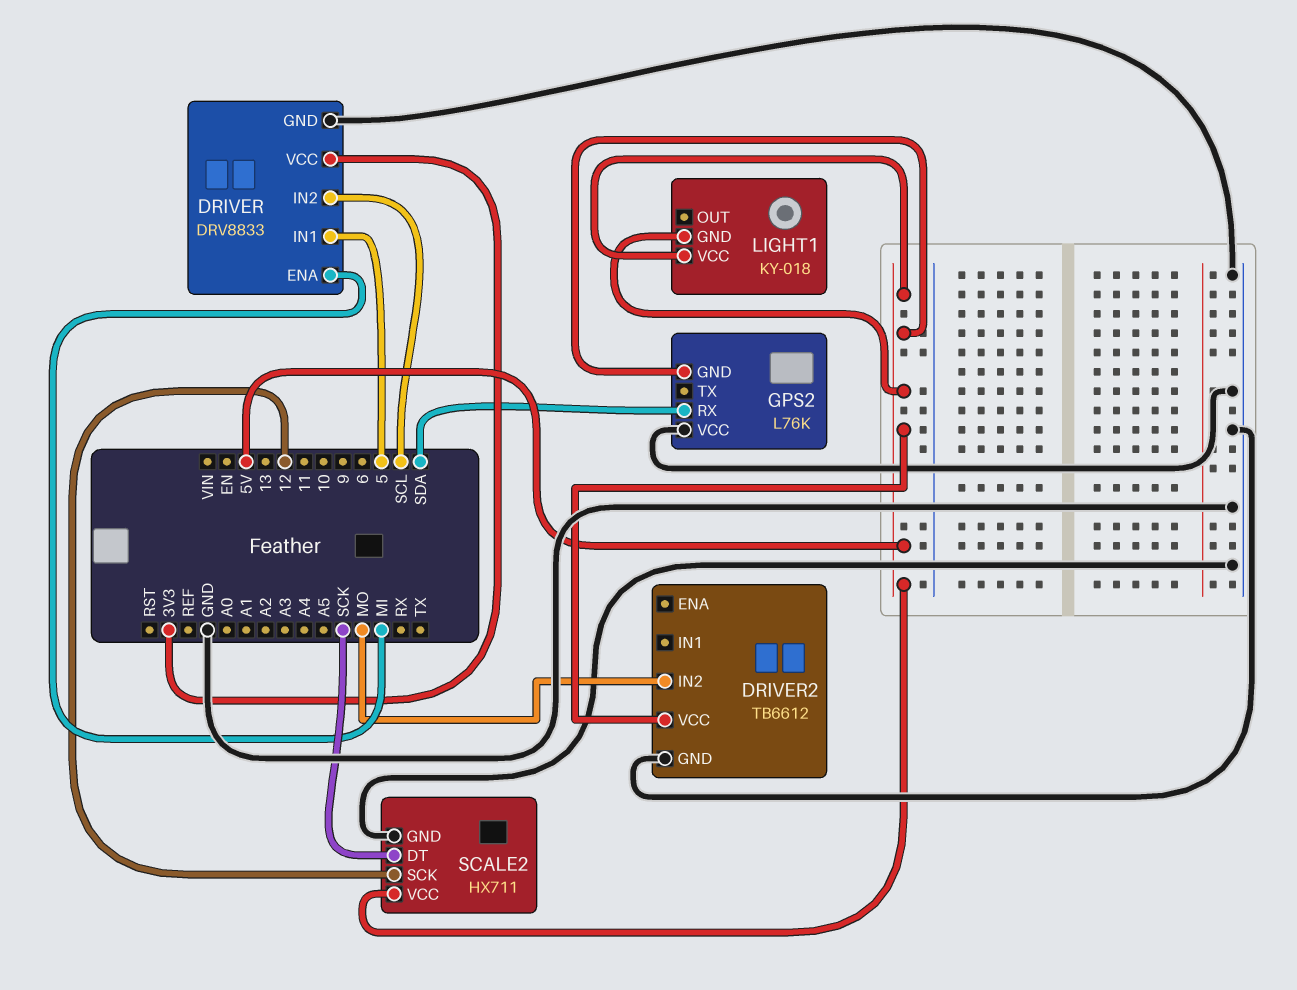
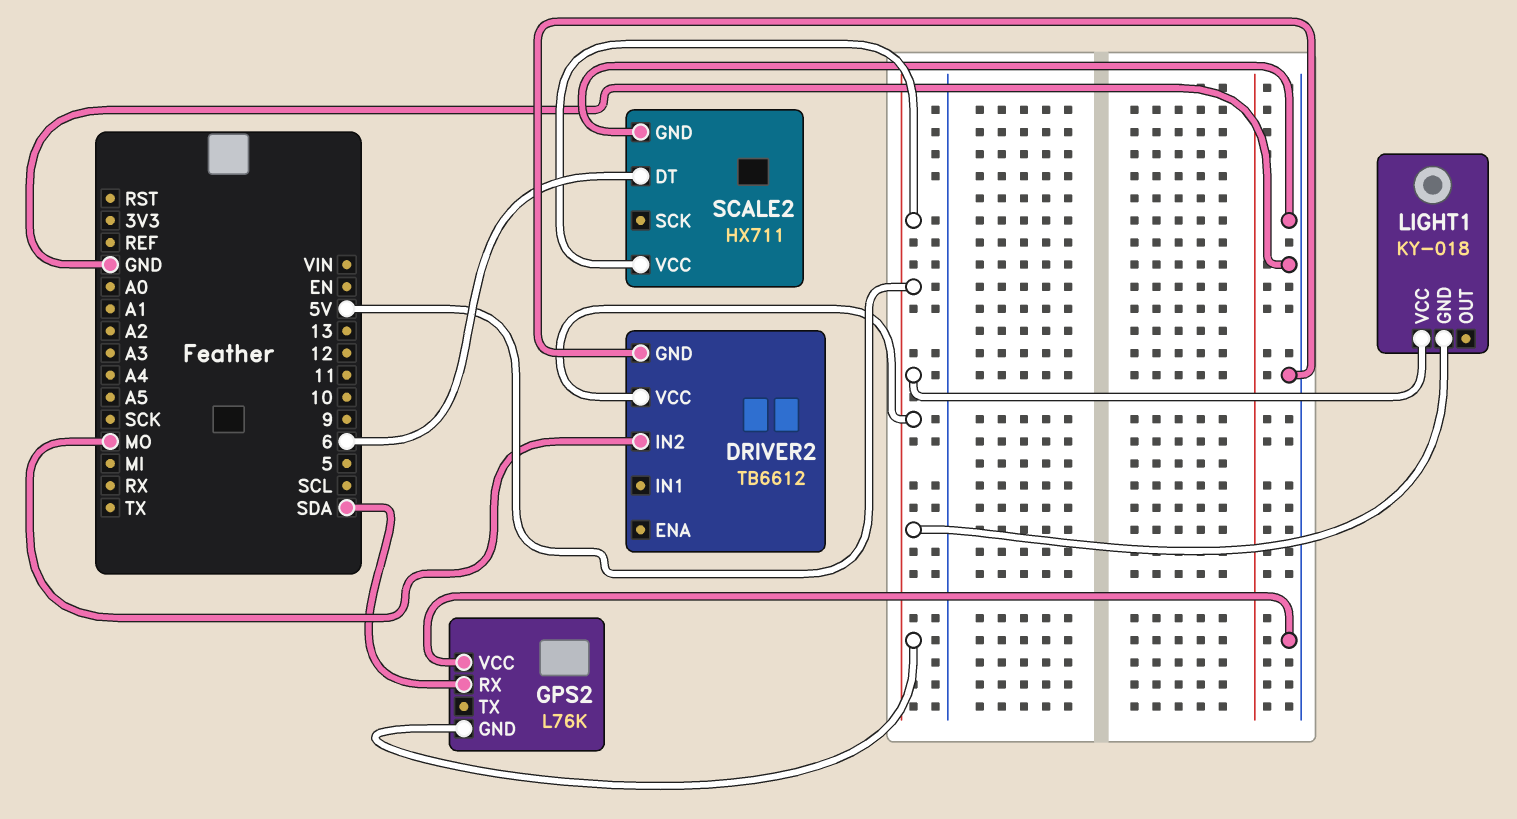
DRIVER: DRV8833 -> none
DRIVER pin ENA: MI -> none
DRIVER pin GND: GND -> none
DRIVER pin IN1: 5 -> none
DRIVER pin IN2: SCL -> none
DRIVER pin VCC: 3V3 -> none
SCALE2 pin DT: SCK -> 6
SCALE2 pin SCK: 12 -> none

